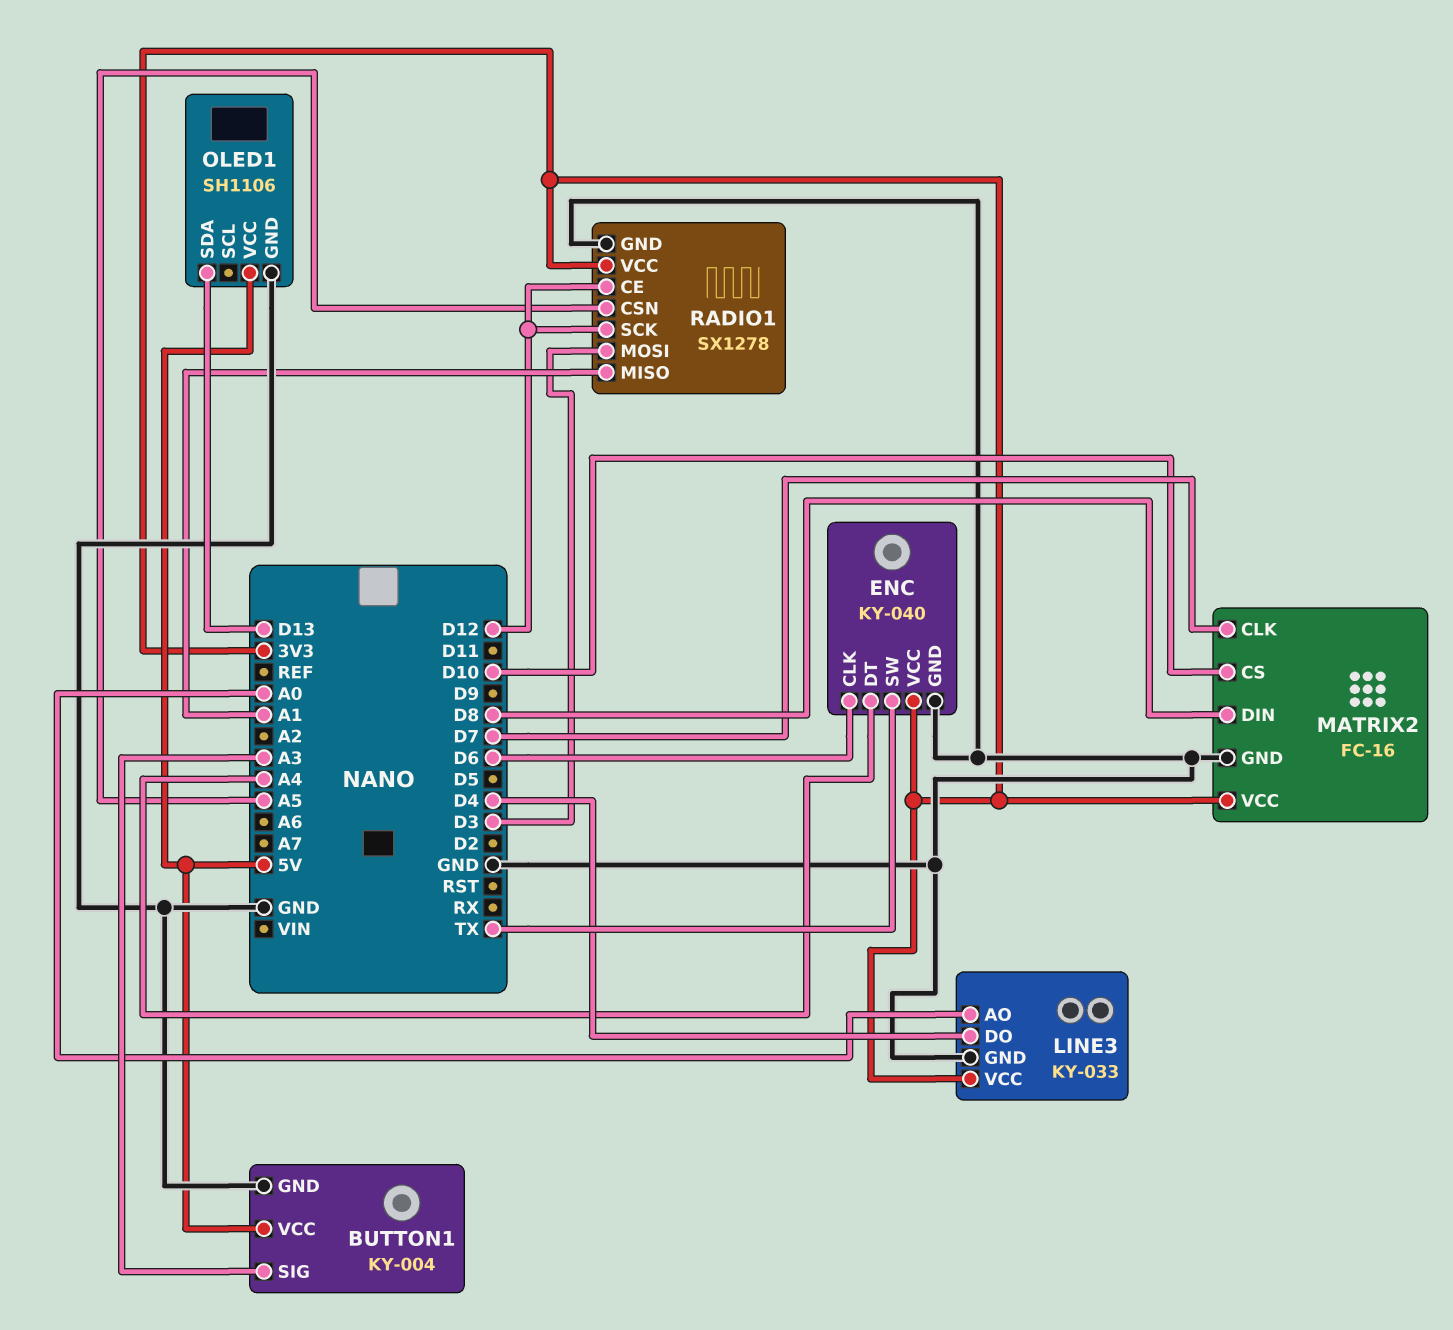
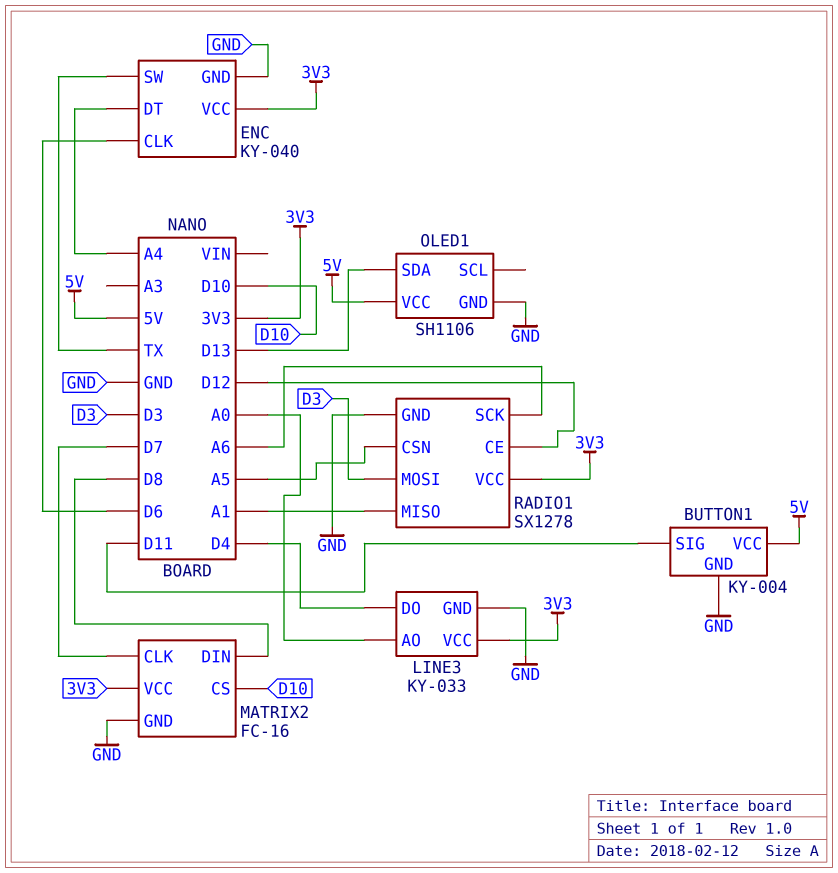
BUTTON1 pin SIG: A3 -> D11
RADIO1 pin SCK: D12 -> A6

